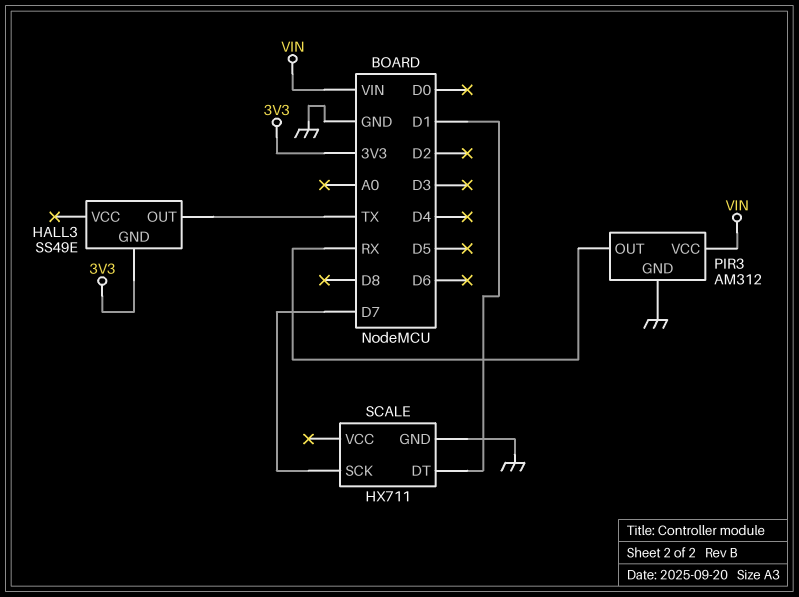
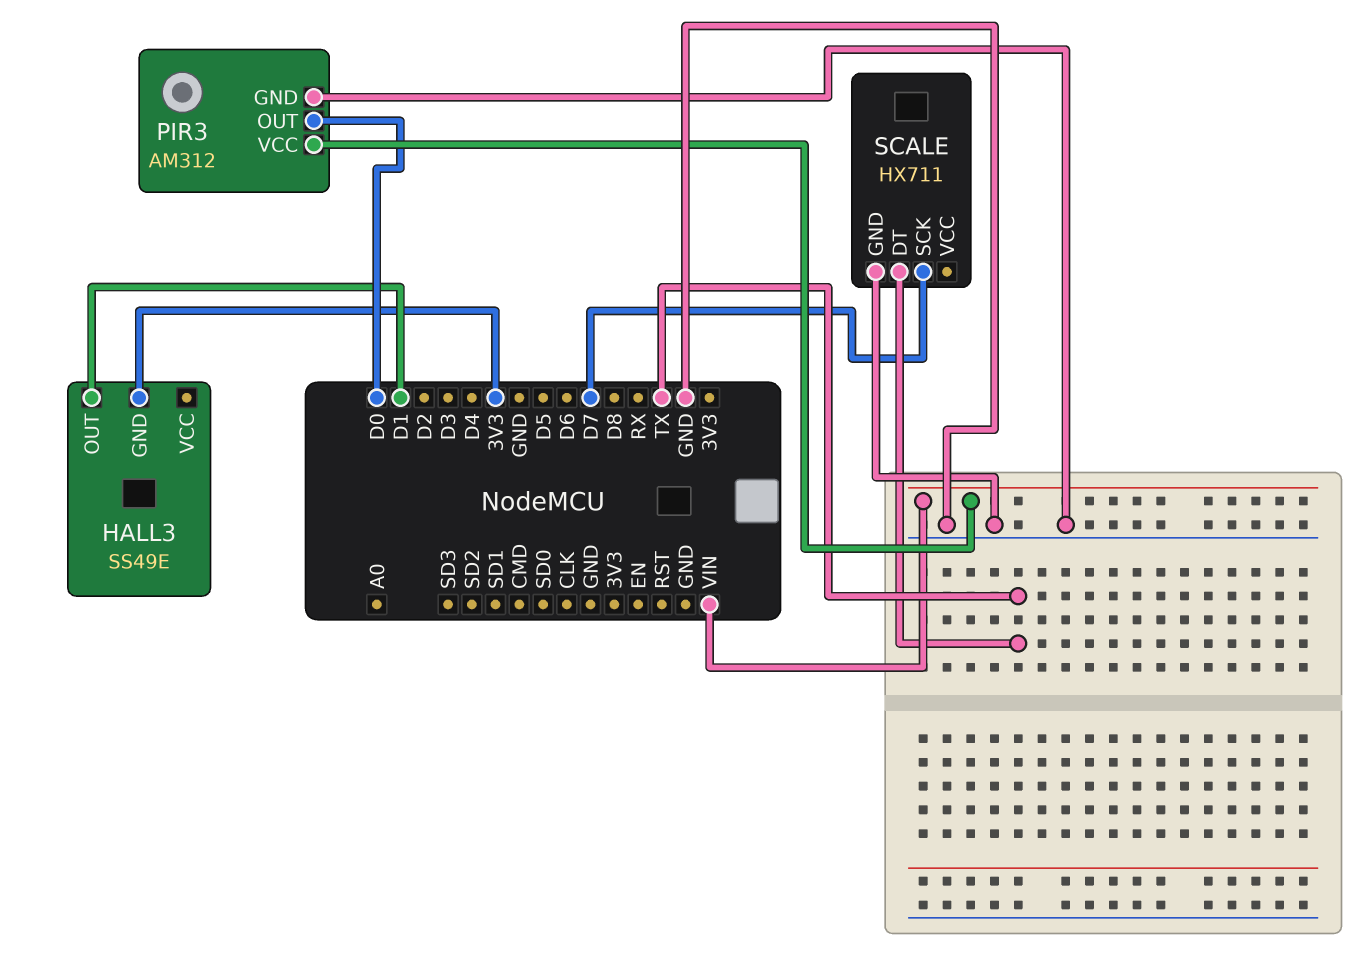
HALL3 pin OUT: TX -> D1
PIR3 pin OUT: RX -> D0
SCALE pin DT: D1 -> TX

